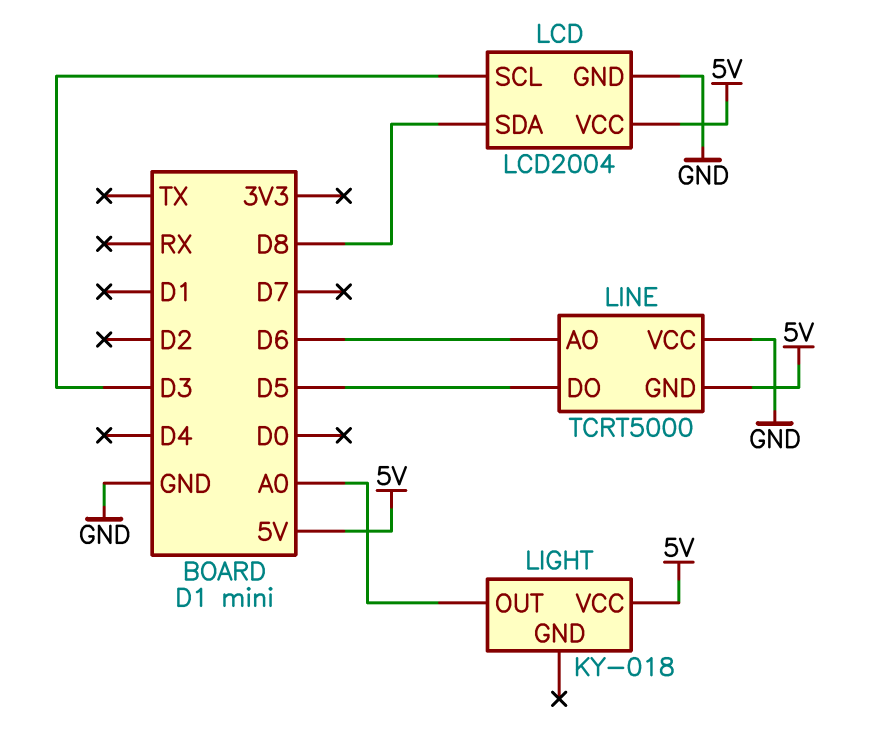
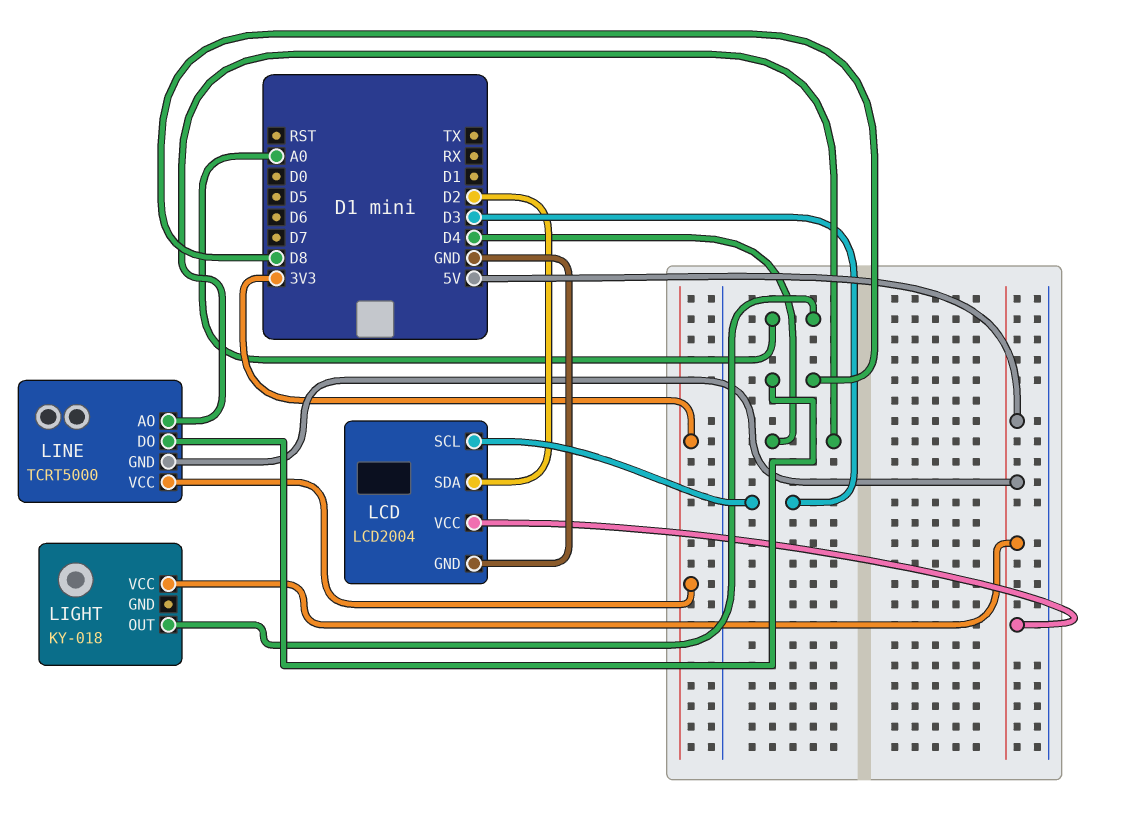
LCD pin SDA: D8 -> D2
LINE pin AO: D6 -> D4
LINE pin DO: D5 -> D8
LINE pin VCC: GND -> 3V3

